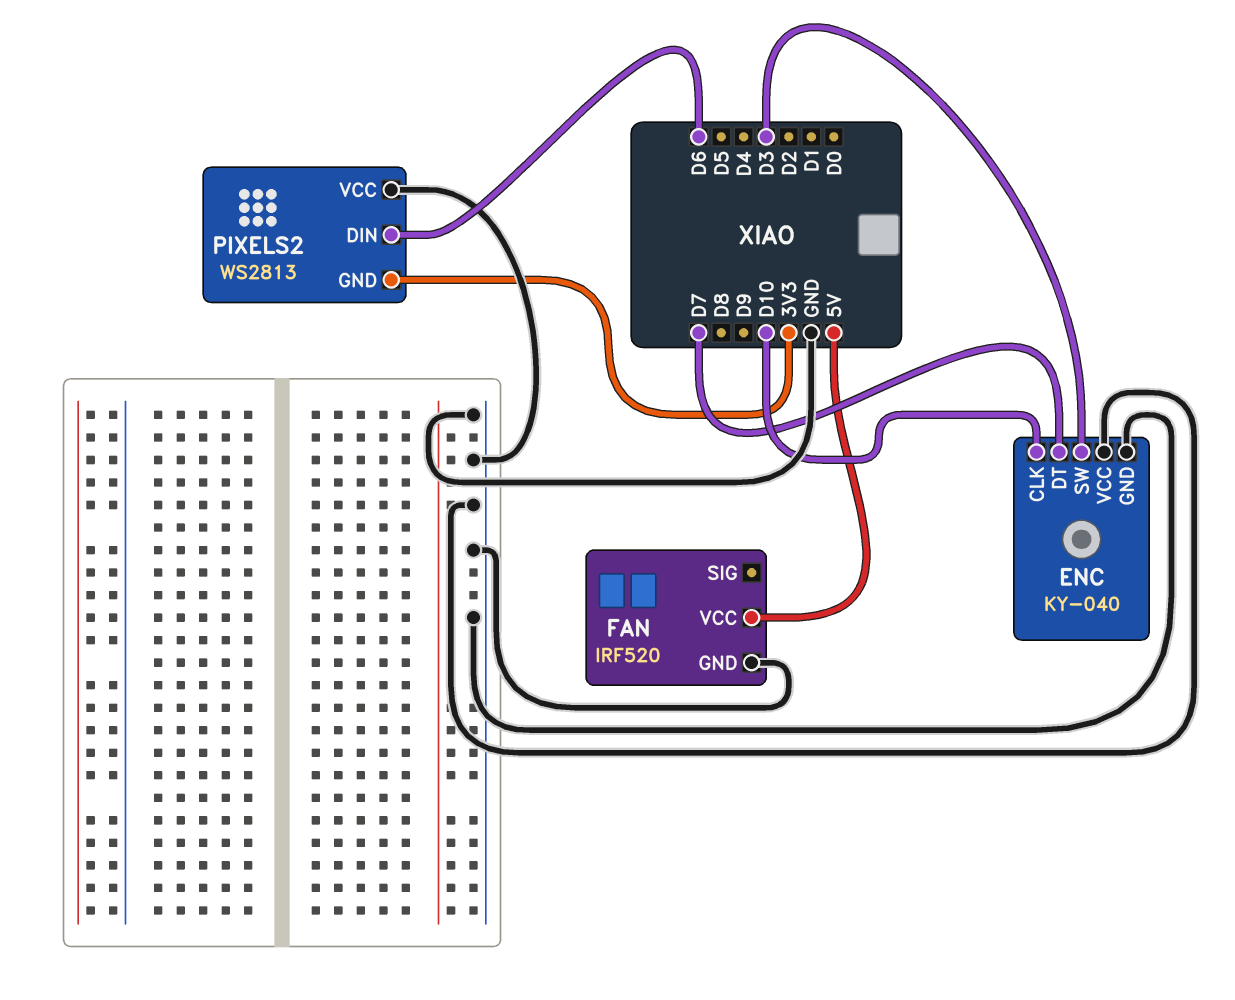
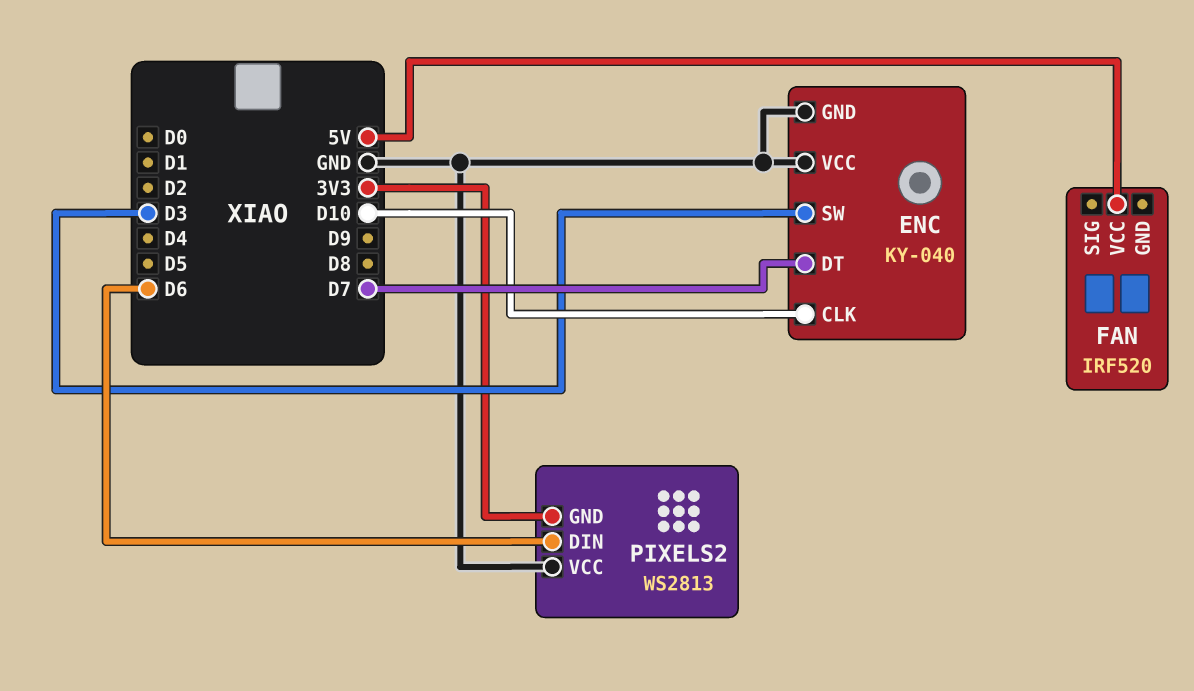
FAN pin GND: GND -> none

